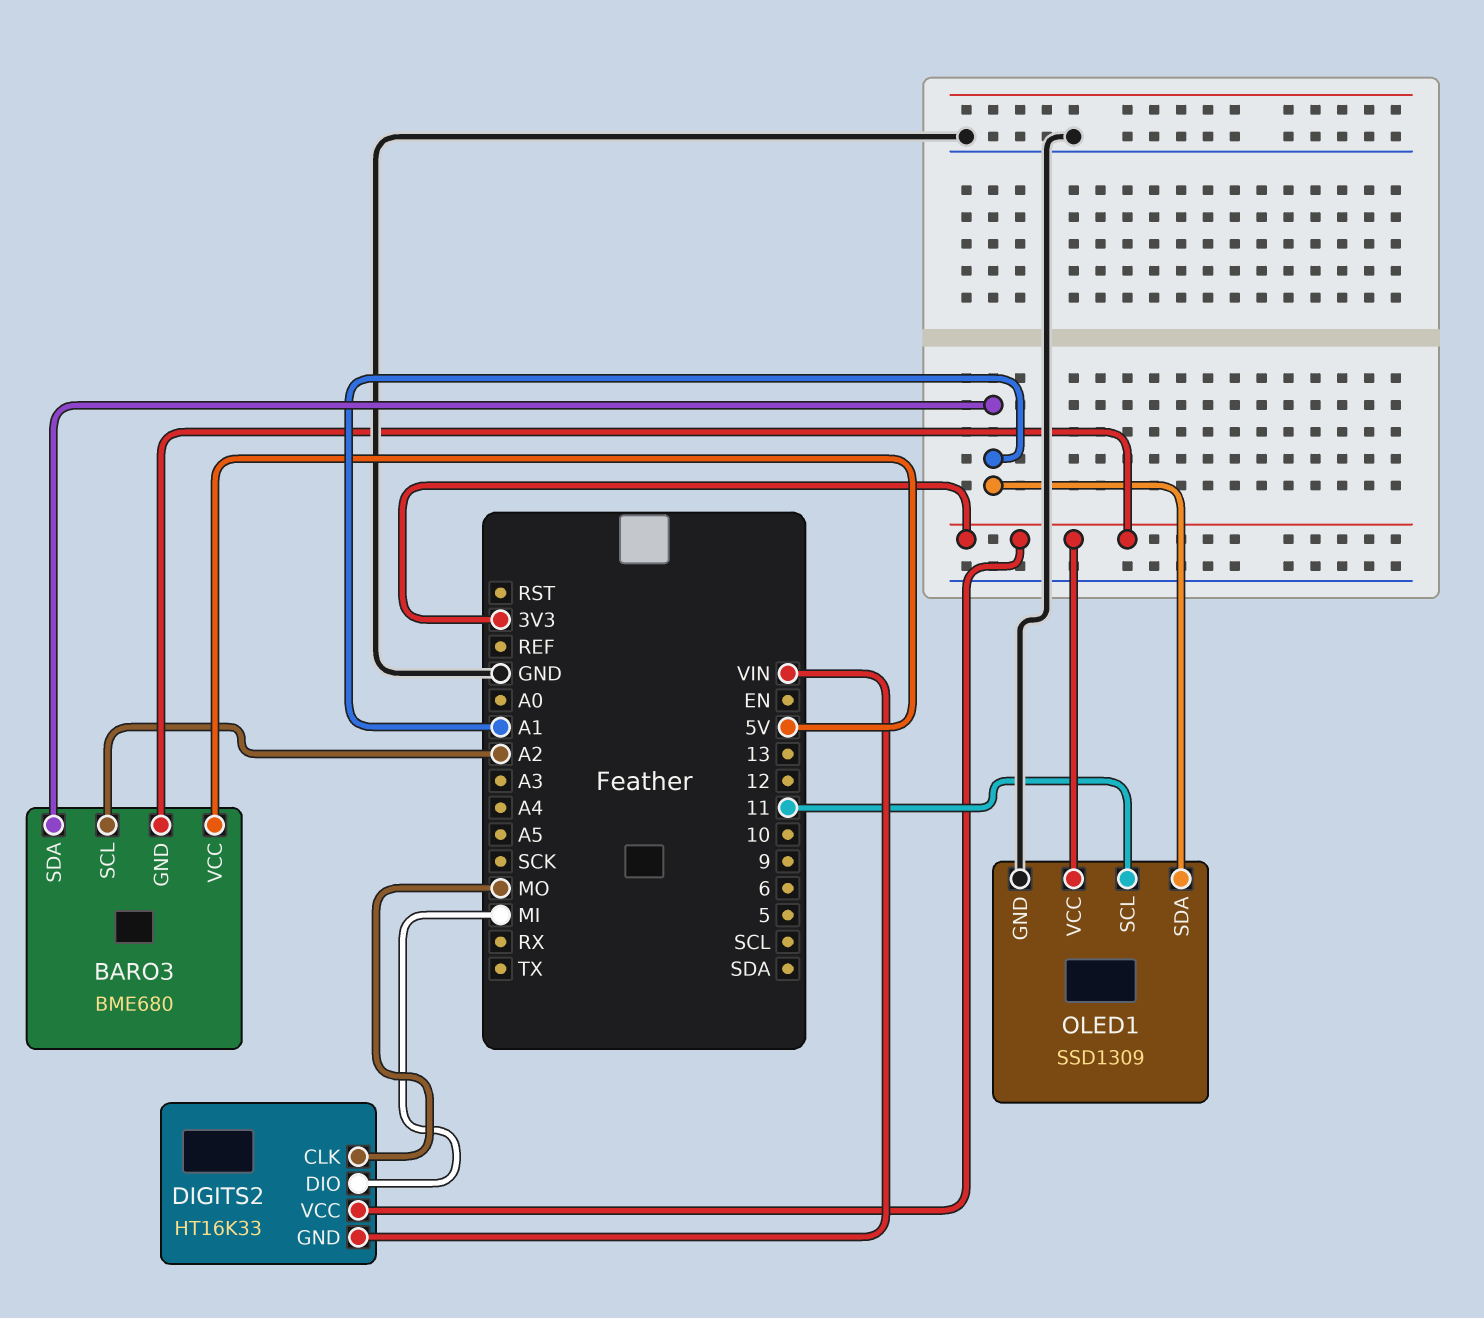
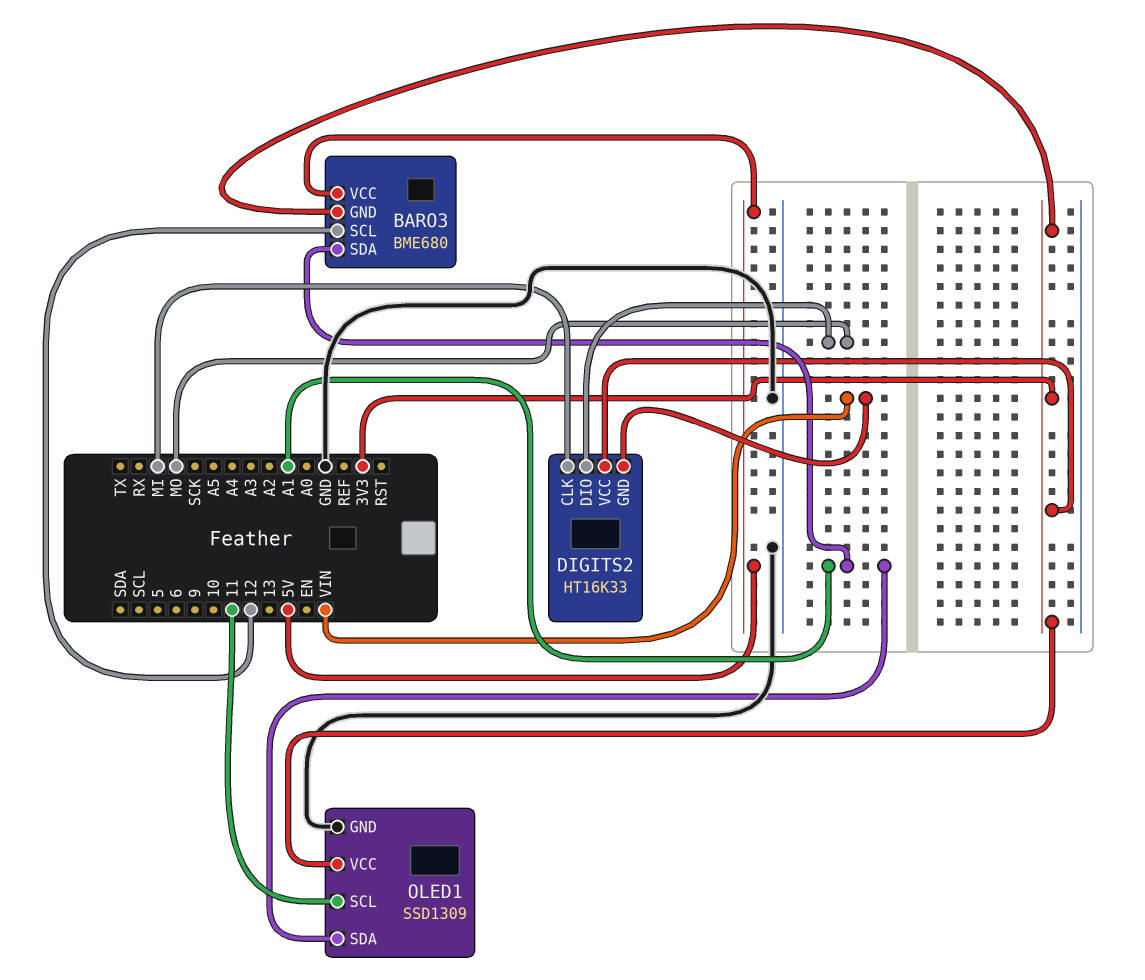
BARO3 pin SCL: A2 -> 12
DIGITS2 pin CLK: MO -> MI
DIGITS2 pin DIO: MI -> MO

